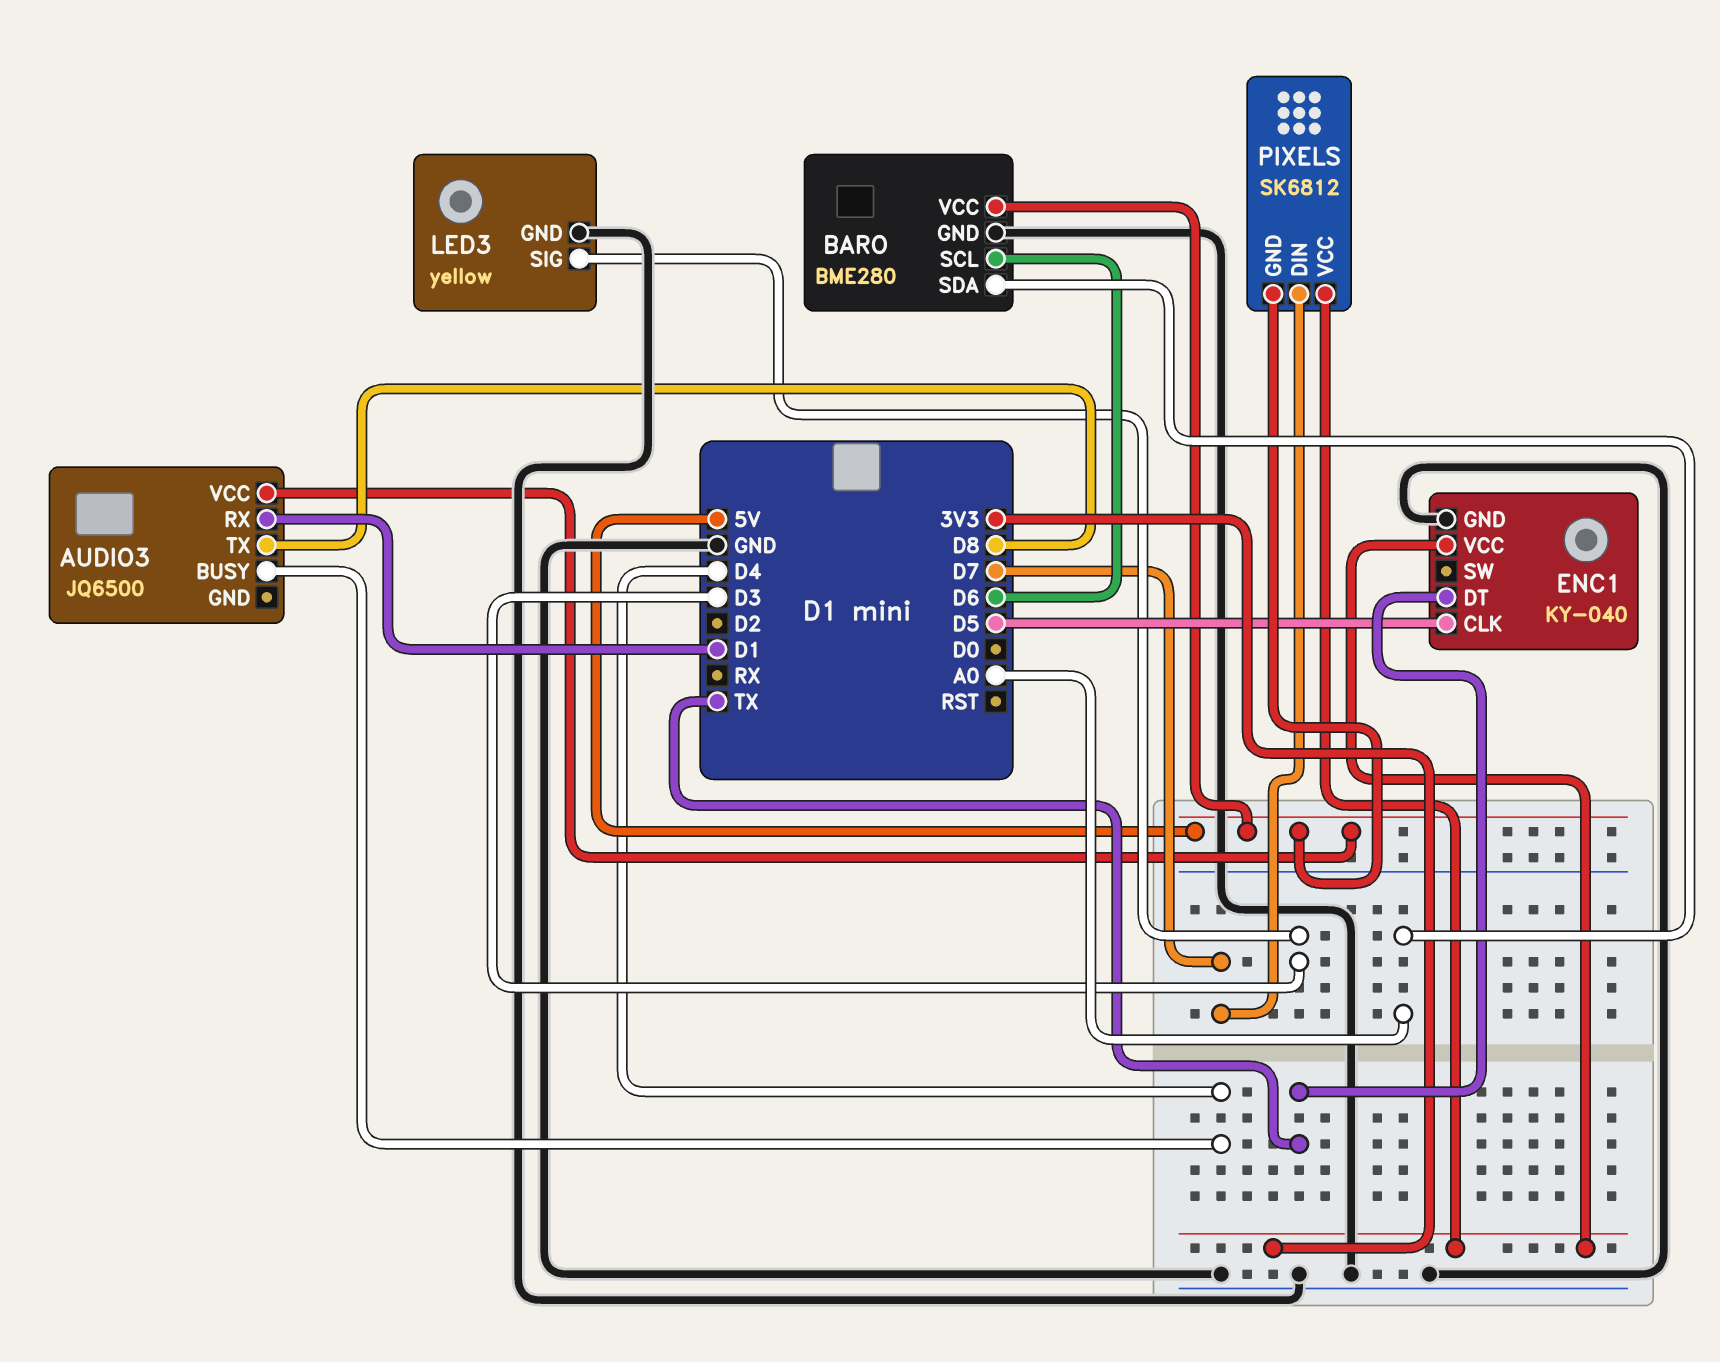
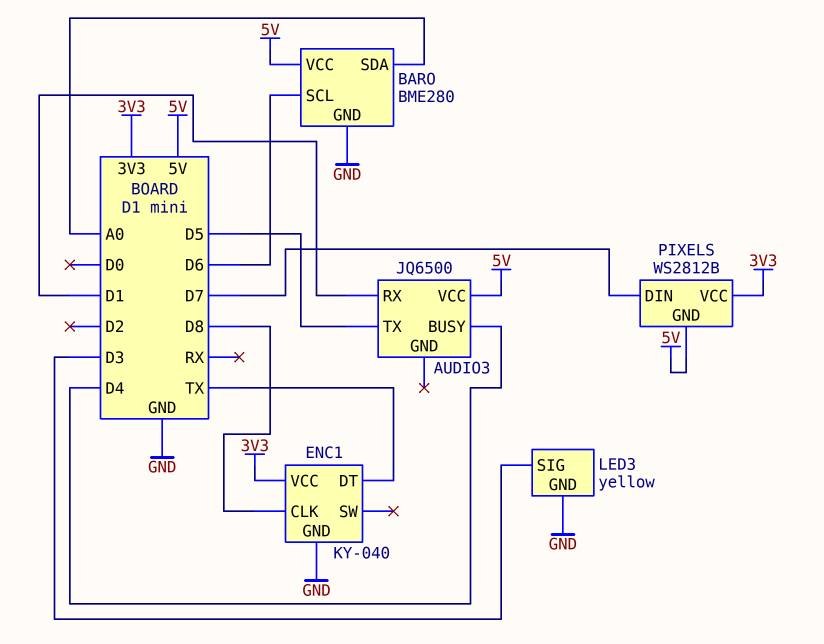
AUDIO3 pin TX: D8 -> D5
ENC1 pin CLK: D5 -> D8
PIXELS: SK6812 -> WS2812B

